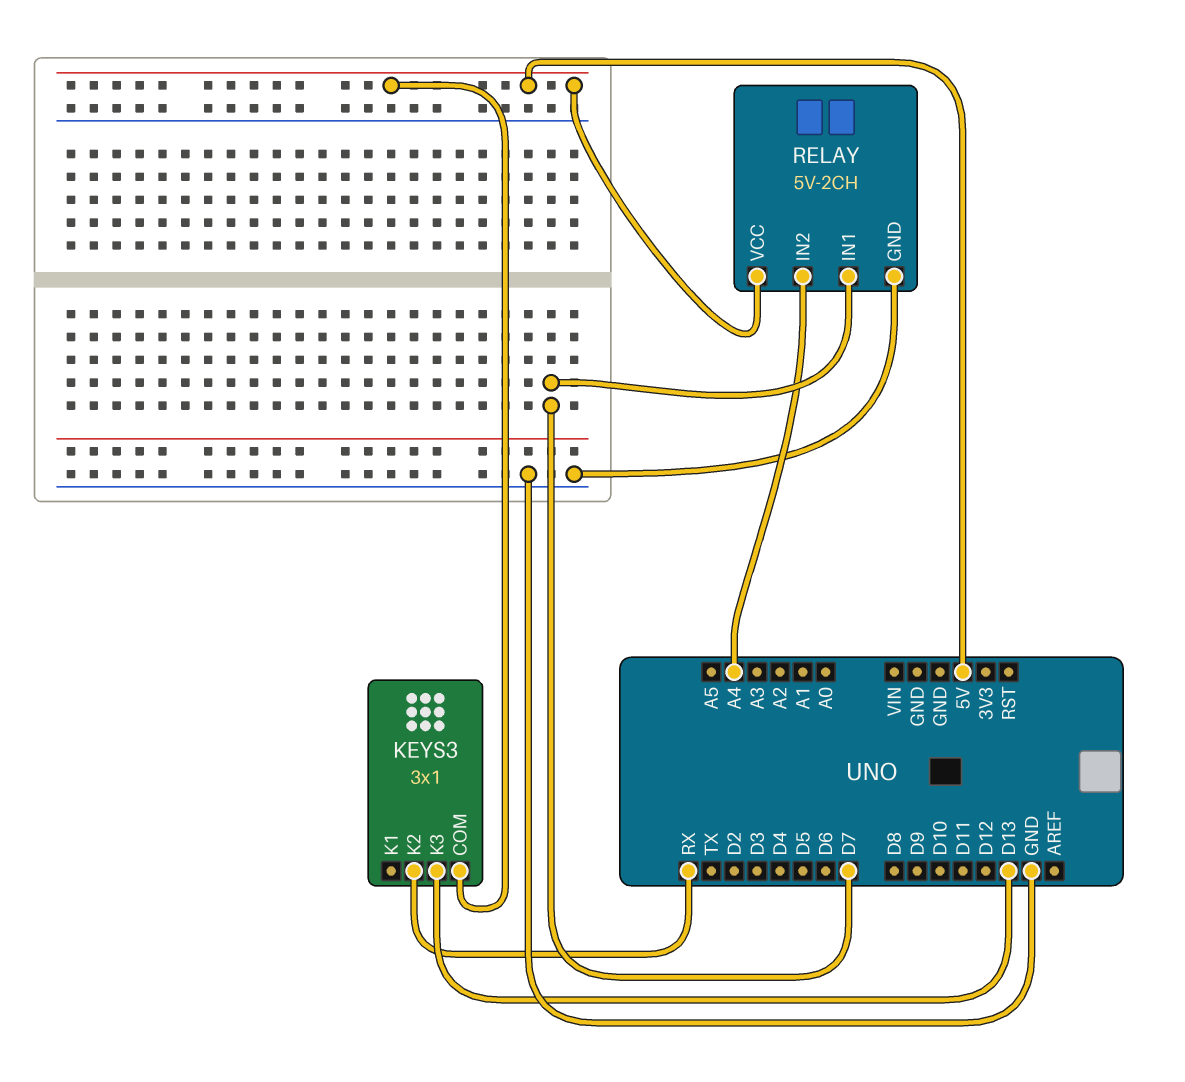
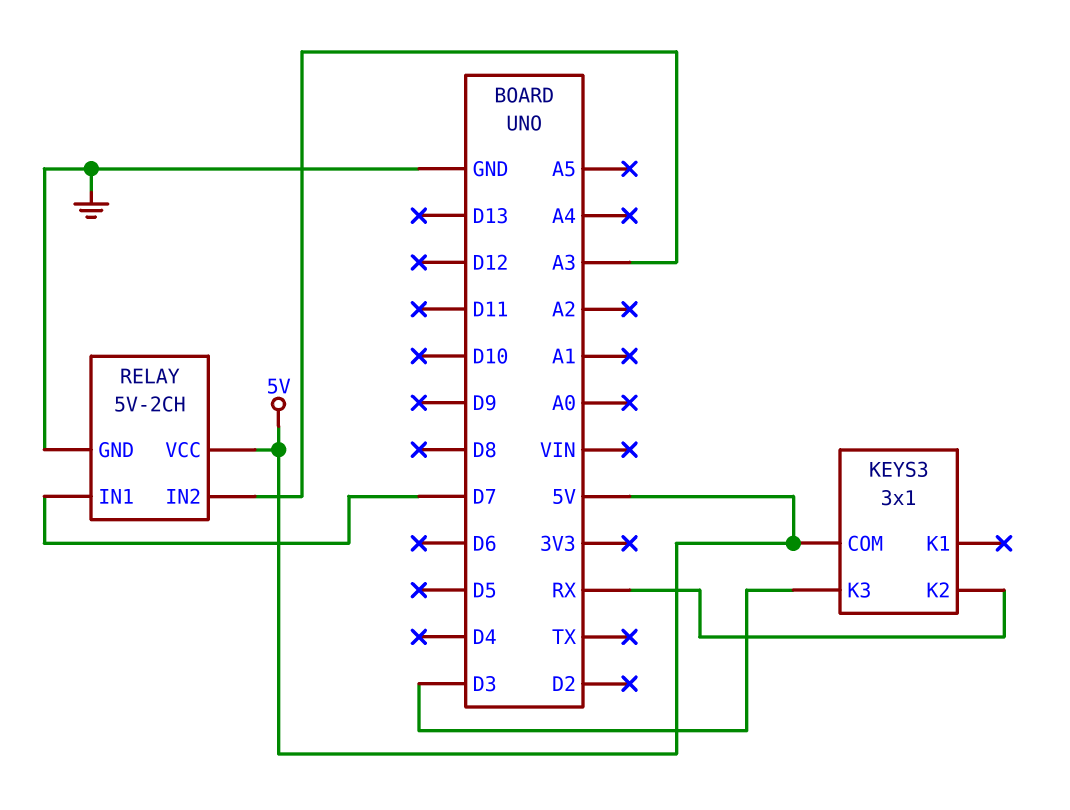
KEYS3 pin K3: D13 -> D3
RELAY pin IN2: A4 -> A3

